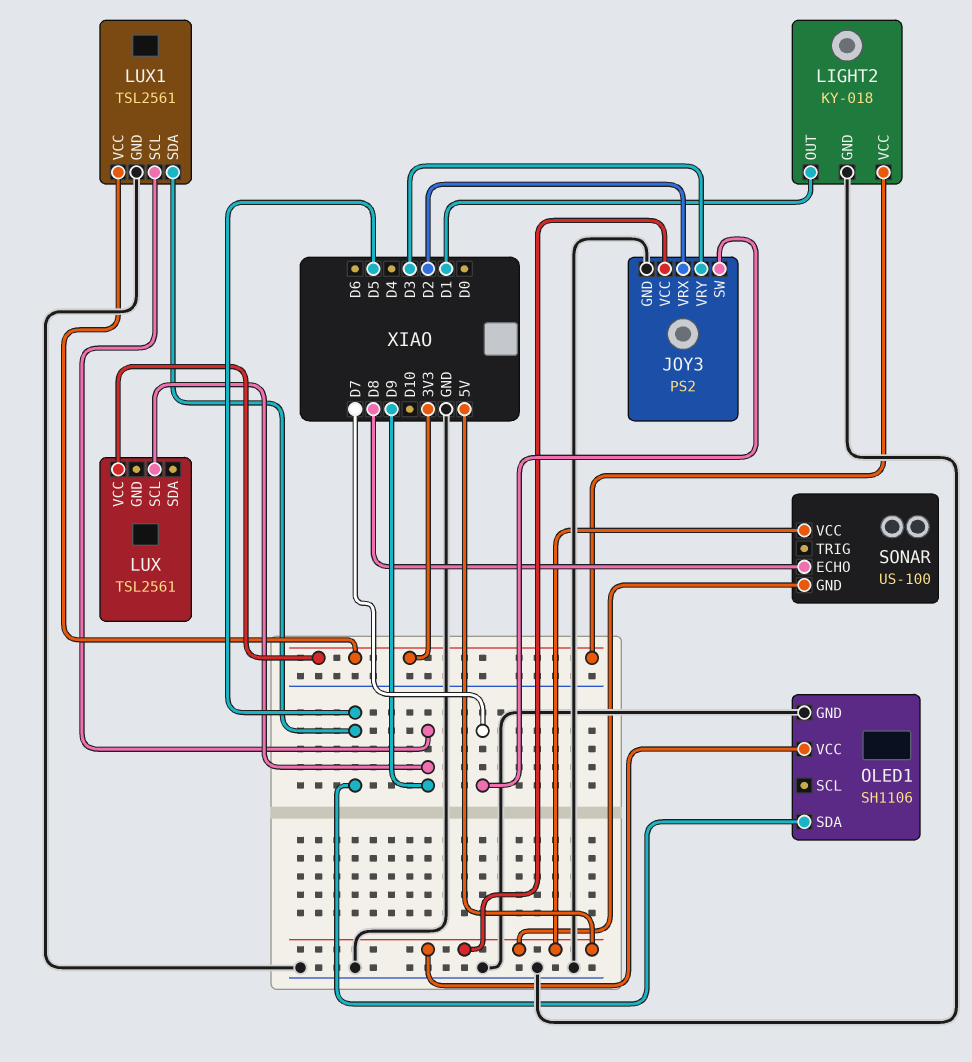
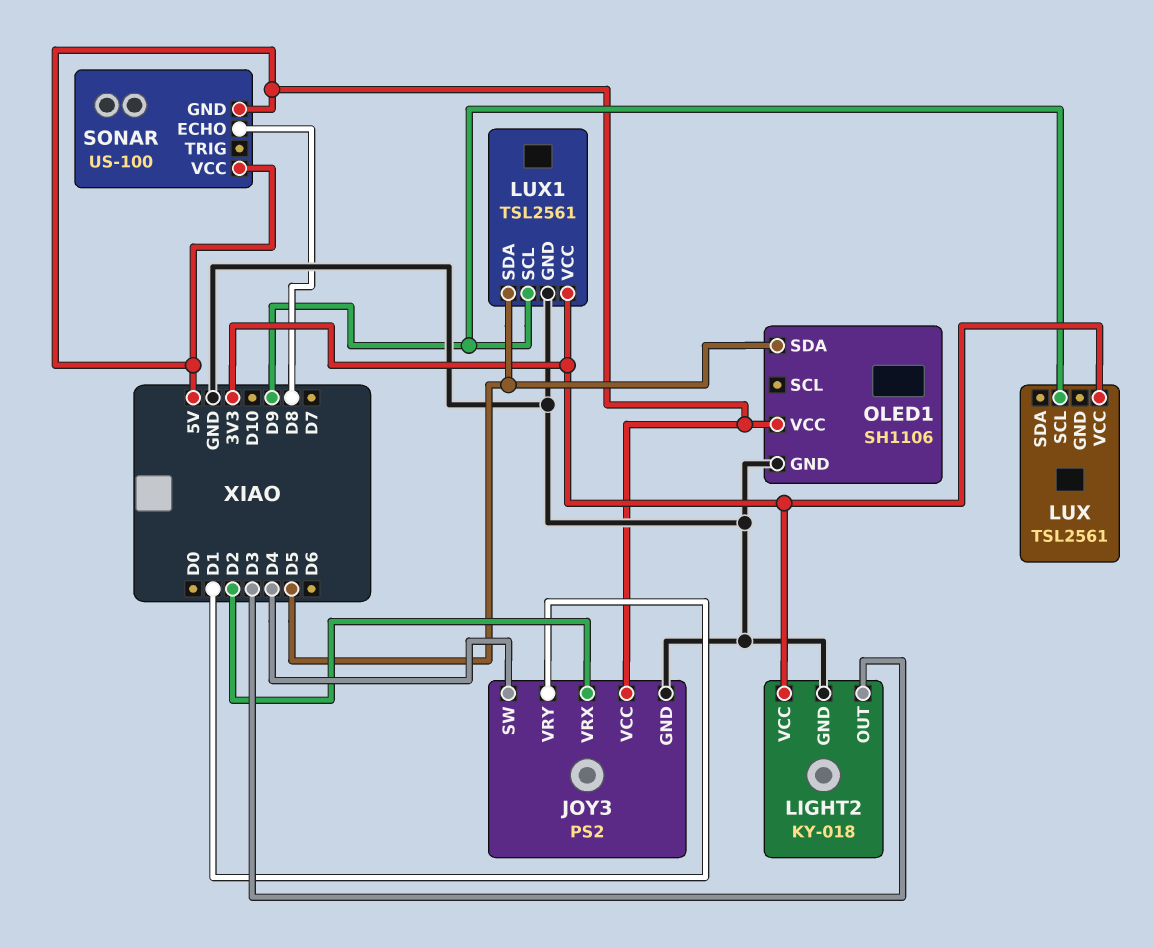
JOY3 pin SW: D7 -> D4
JOY3 pin VRY: D3 -> D1
LIGHT2 pin OUT: D1 -> D3

